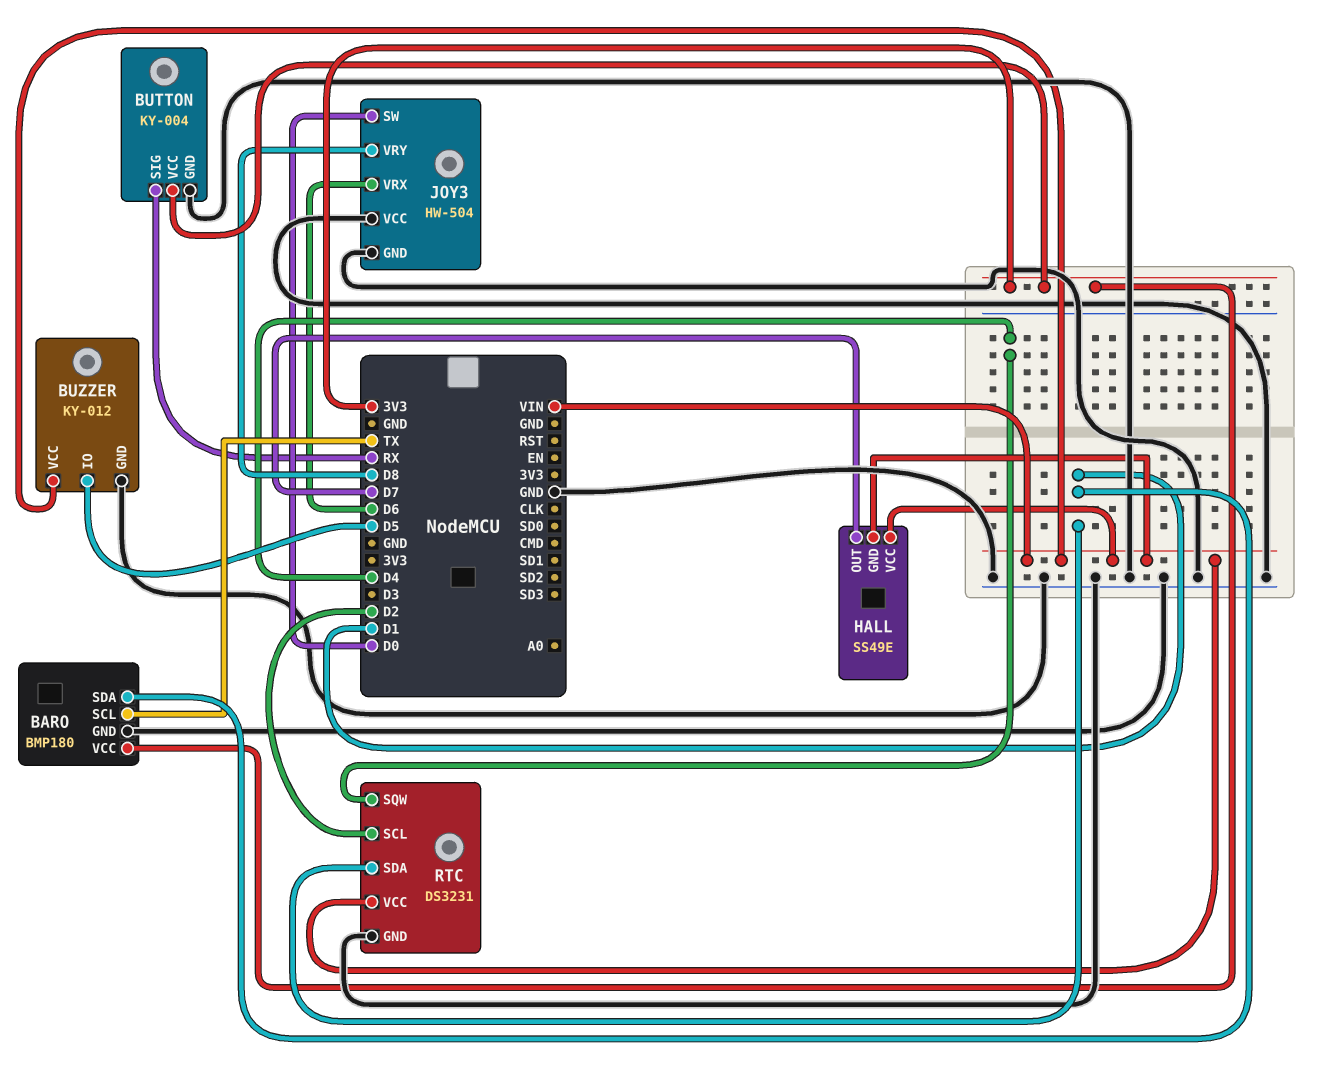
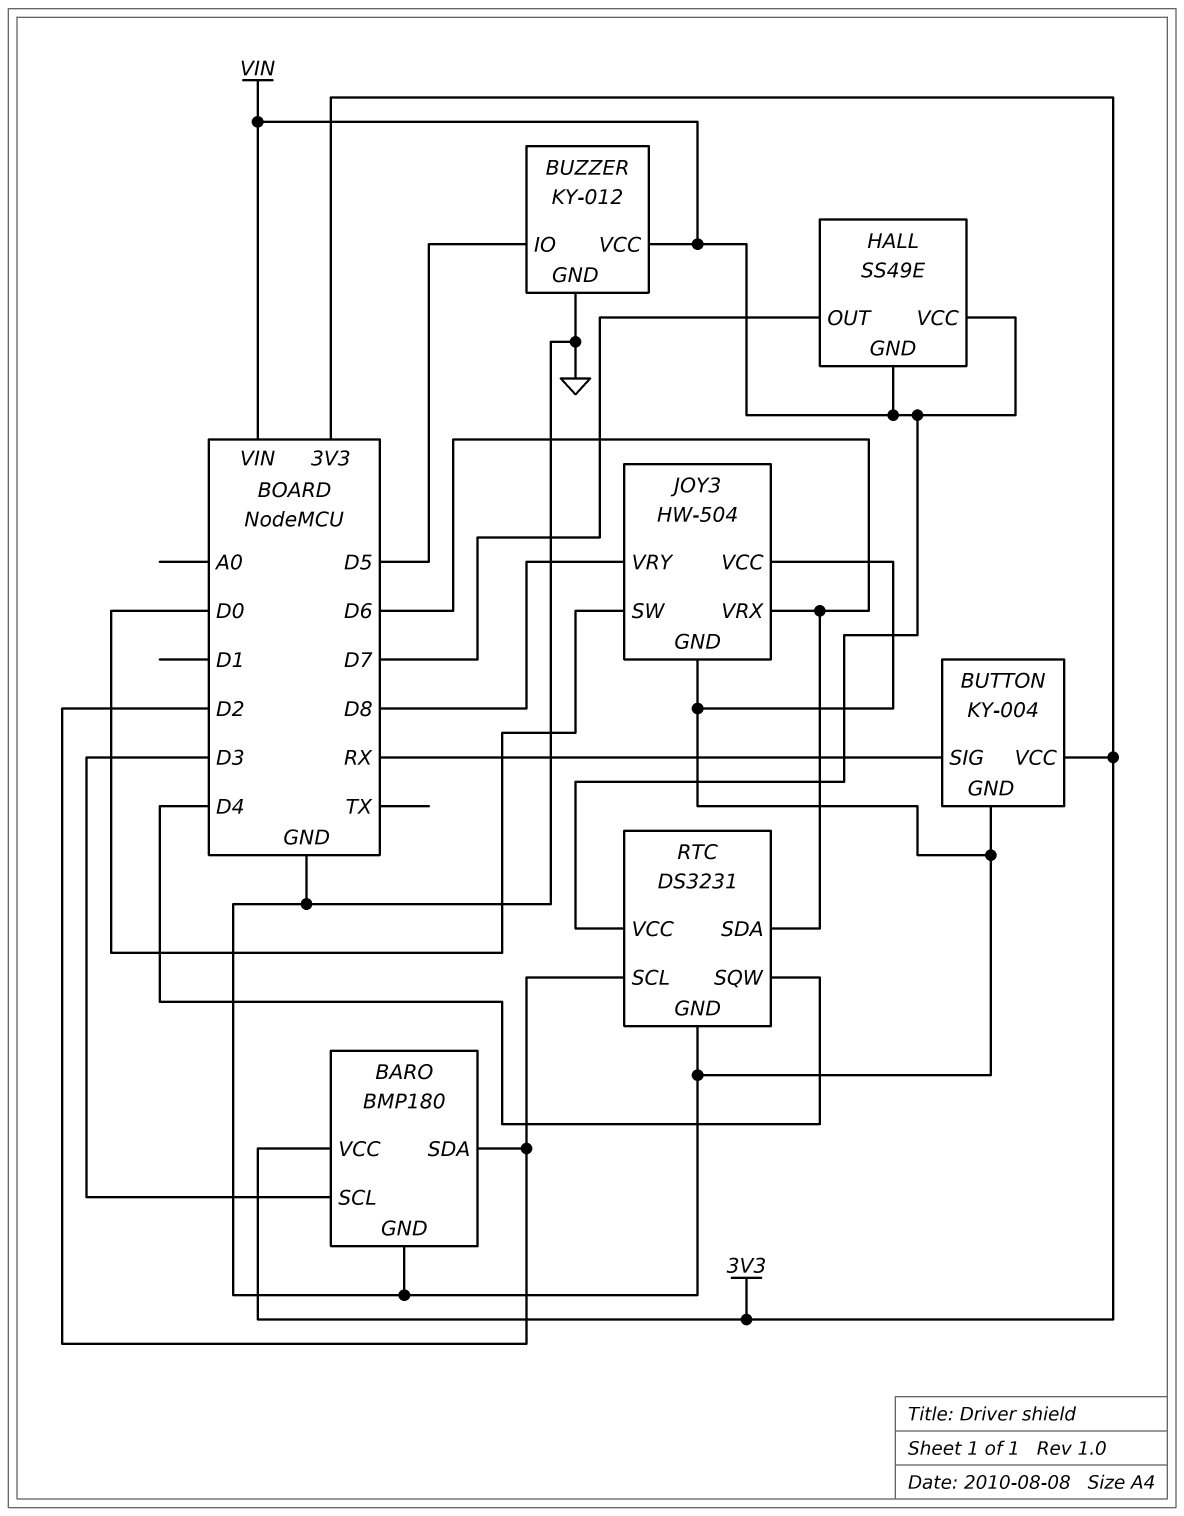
BARO pin SCL: TX -> D3
BARO pin SDA: D1 -> D2
RTC pin SDA: D1 -> D6

